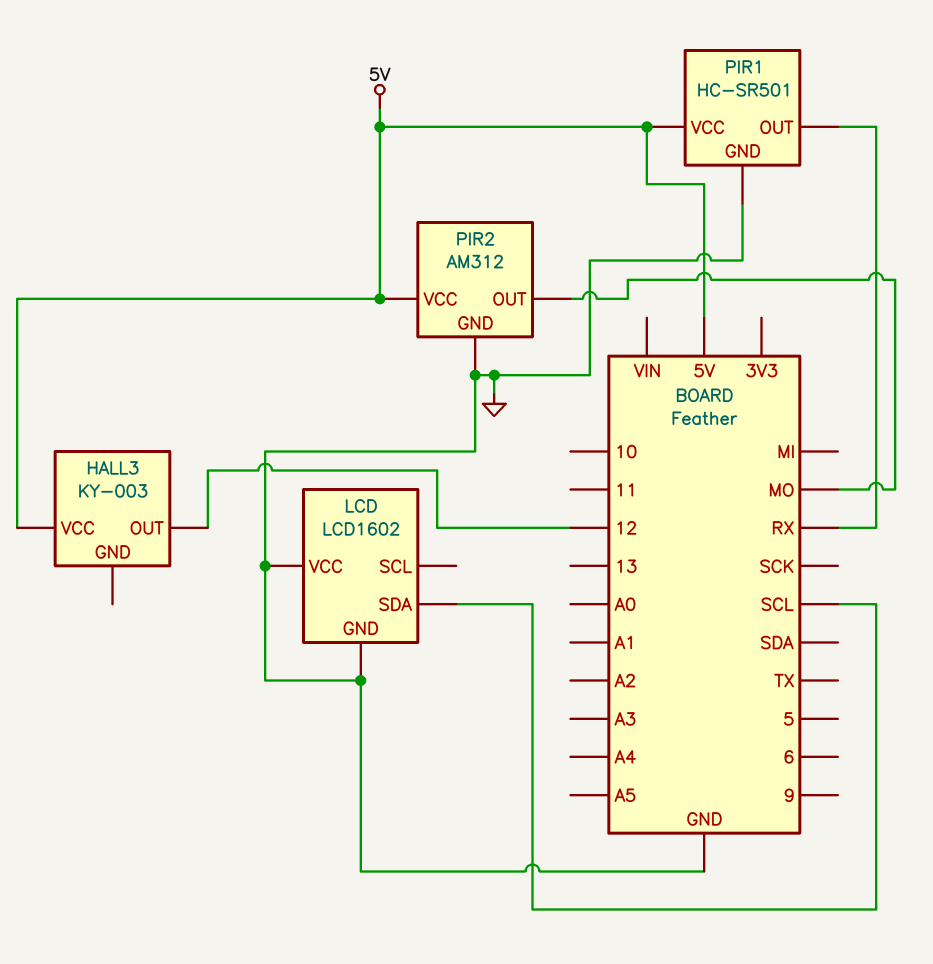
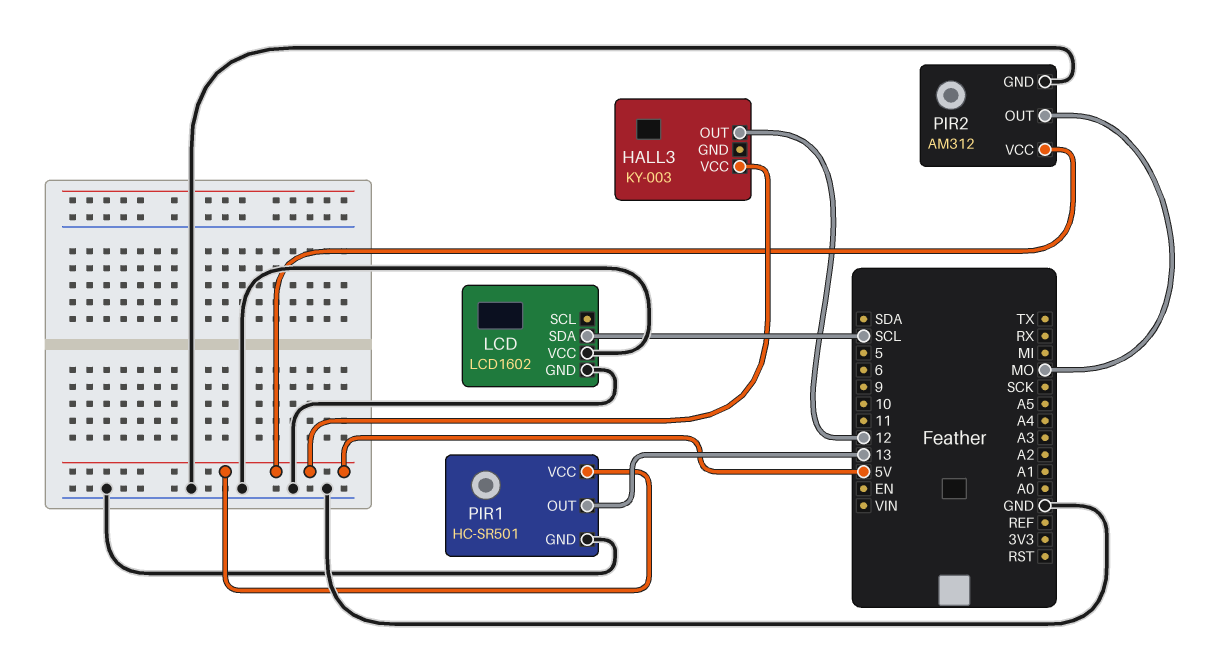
PIR1 pin OUT: RX -> 13

